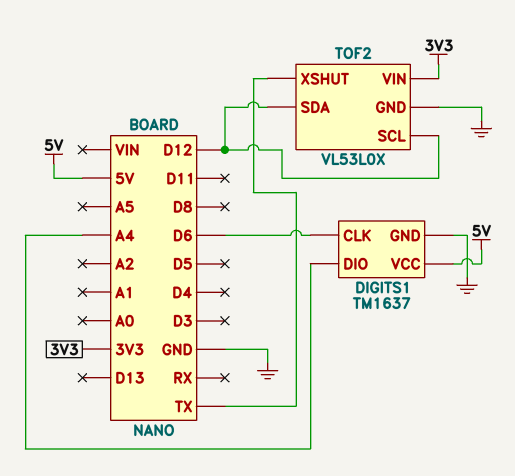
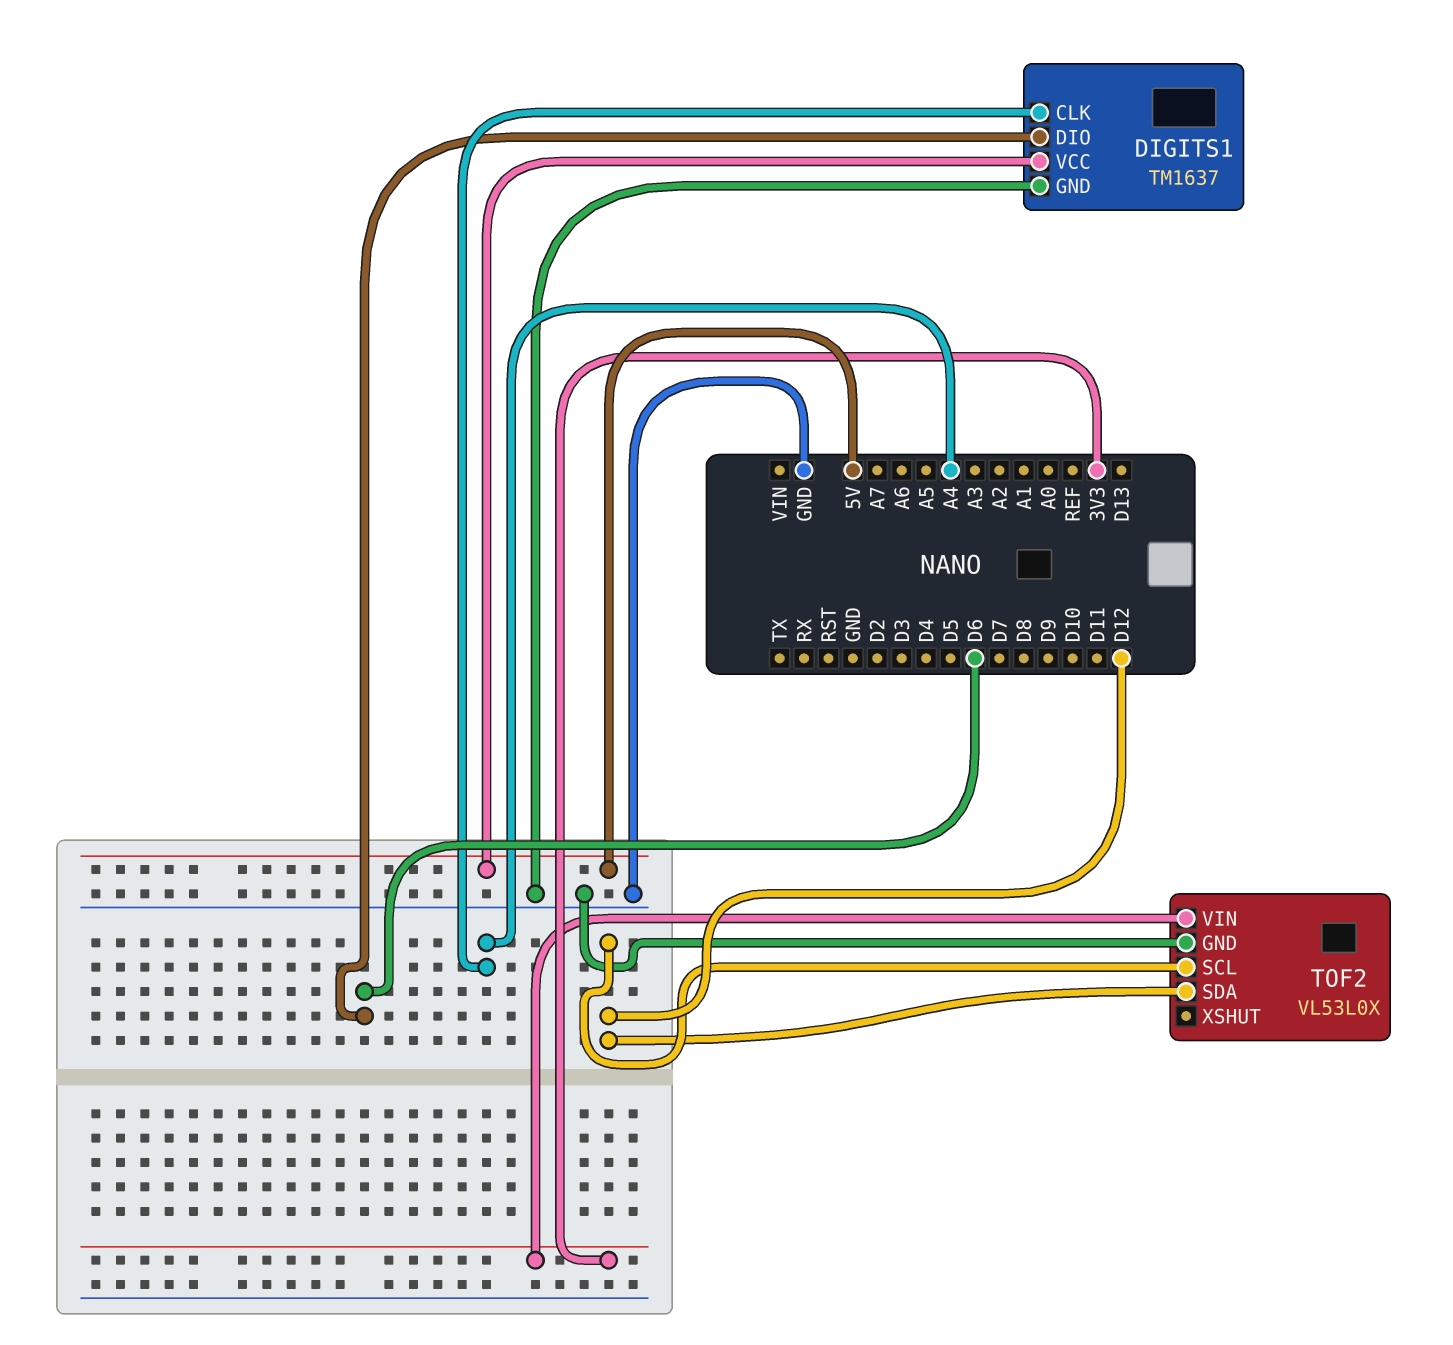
DIGITS1 pin CLK: D6 -> A4
DIGITS1 pin DIO: A4 -> D6
TOF2 pin XSHUT: TX -> none

